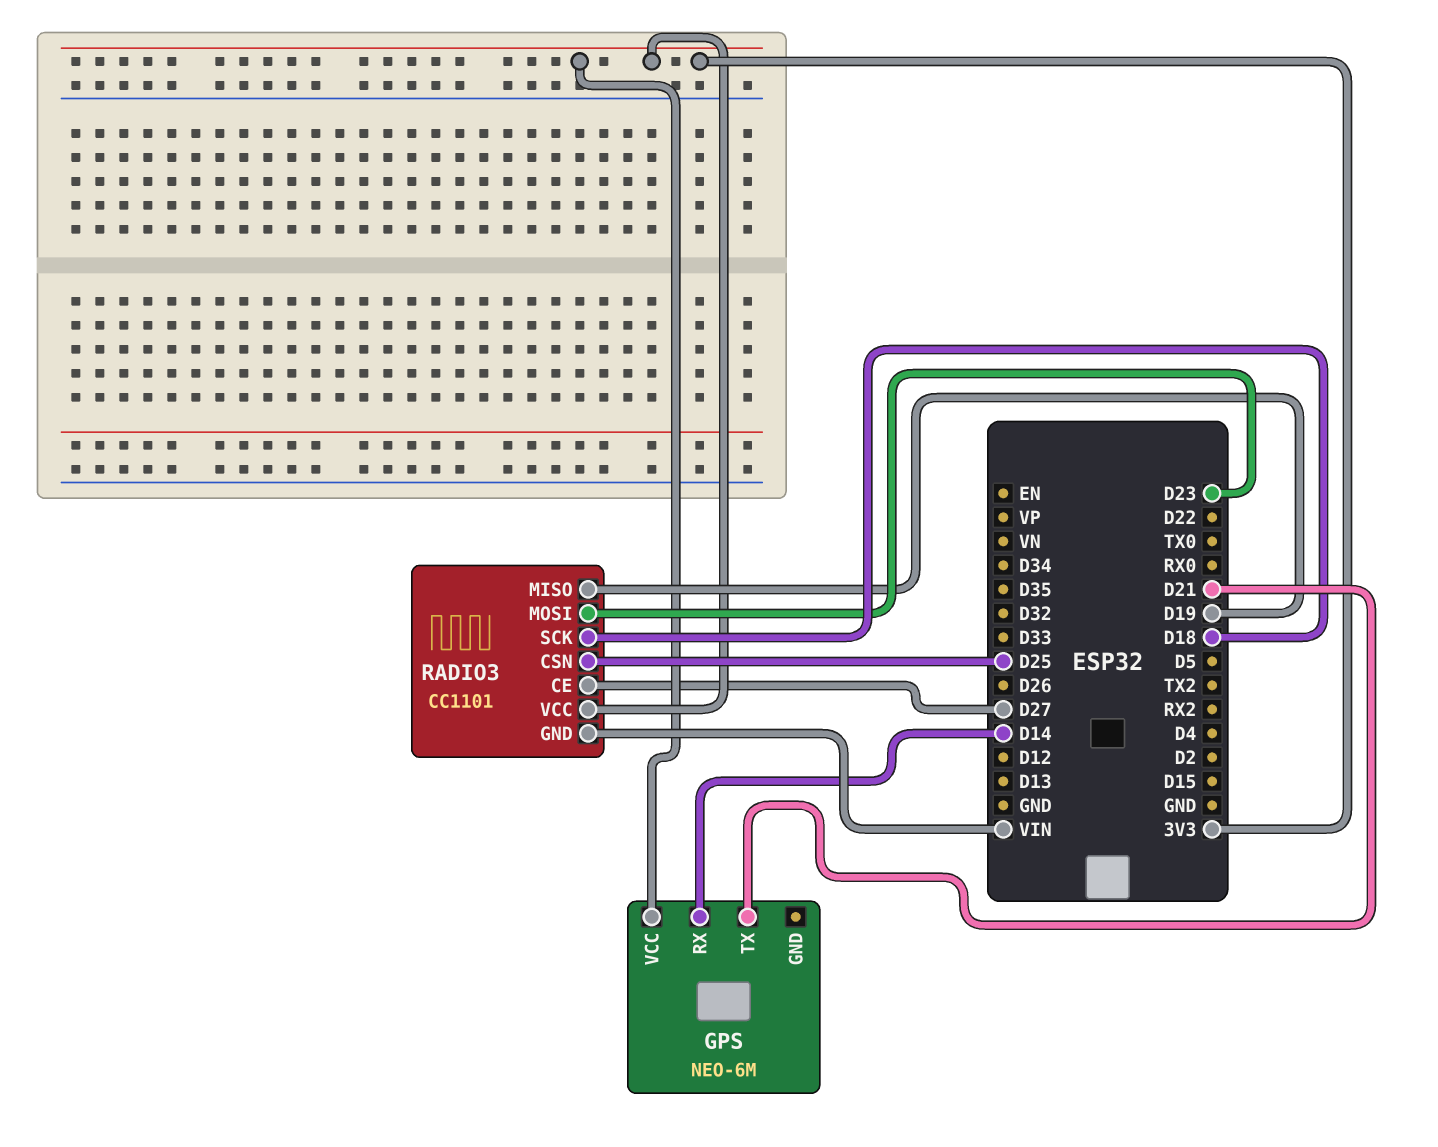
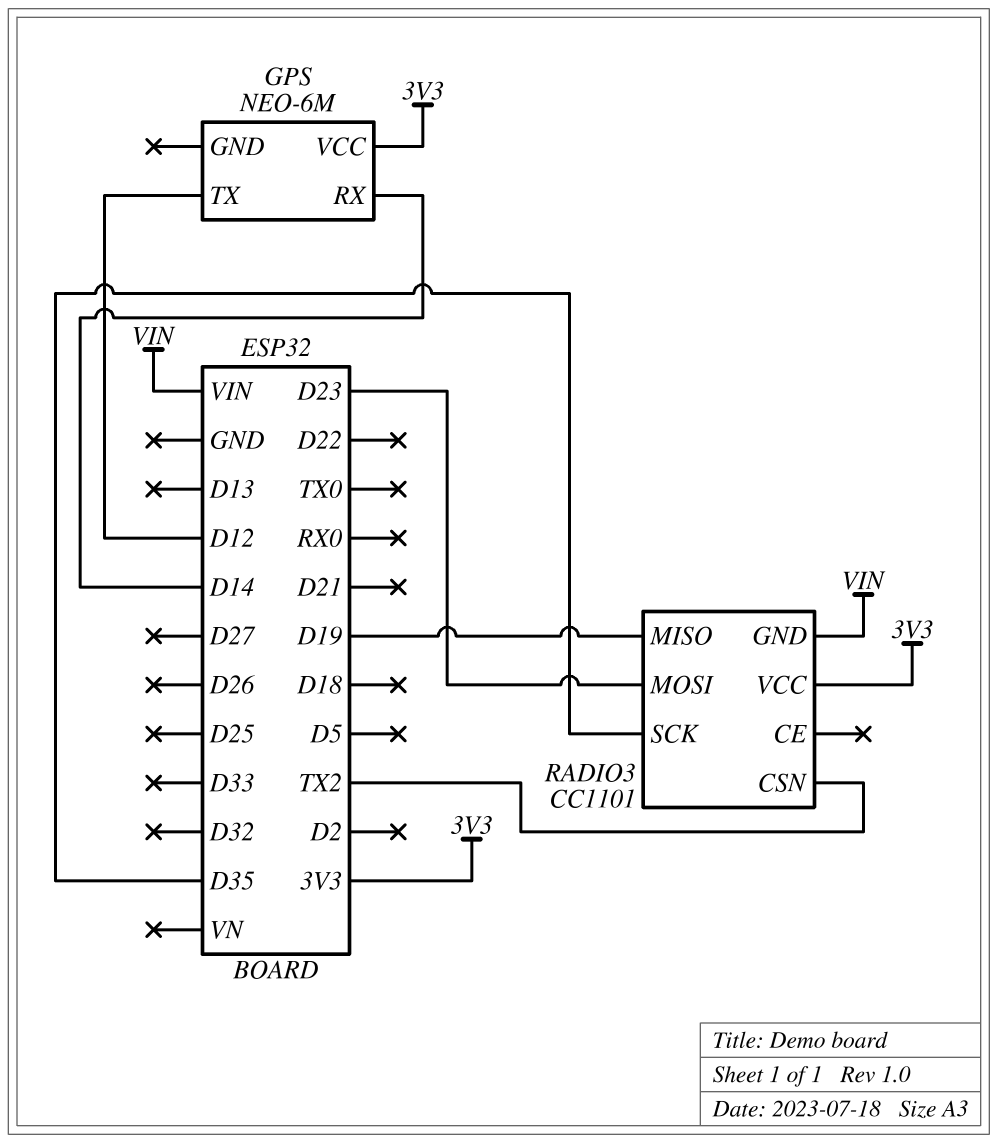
GPS pin TX: D21 -> D12
RADIO3 pin CE: D27 -> none
RADIO3 pin CSN: D25 -> TX2
RADIO3 pin SCK: D18 -> D35

